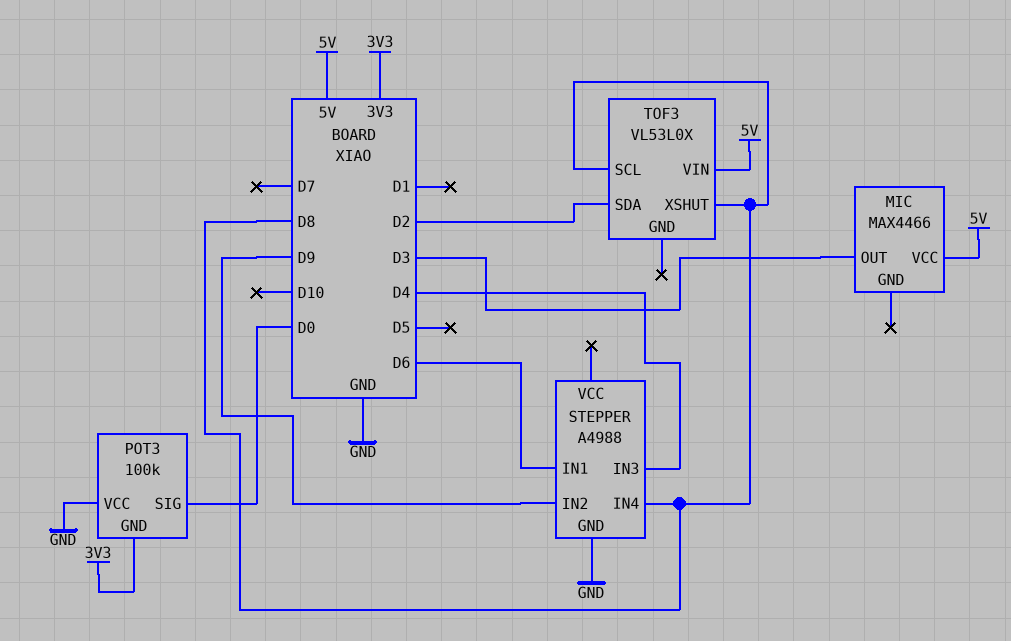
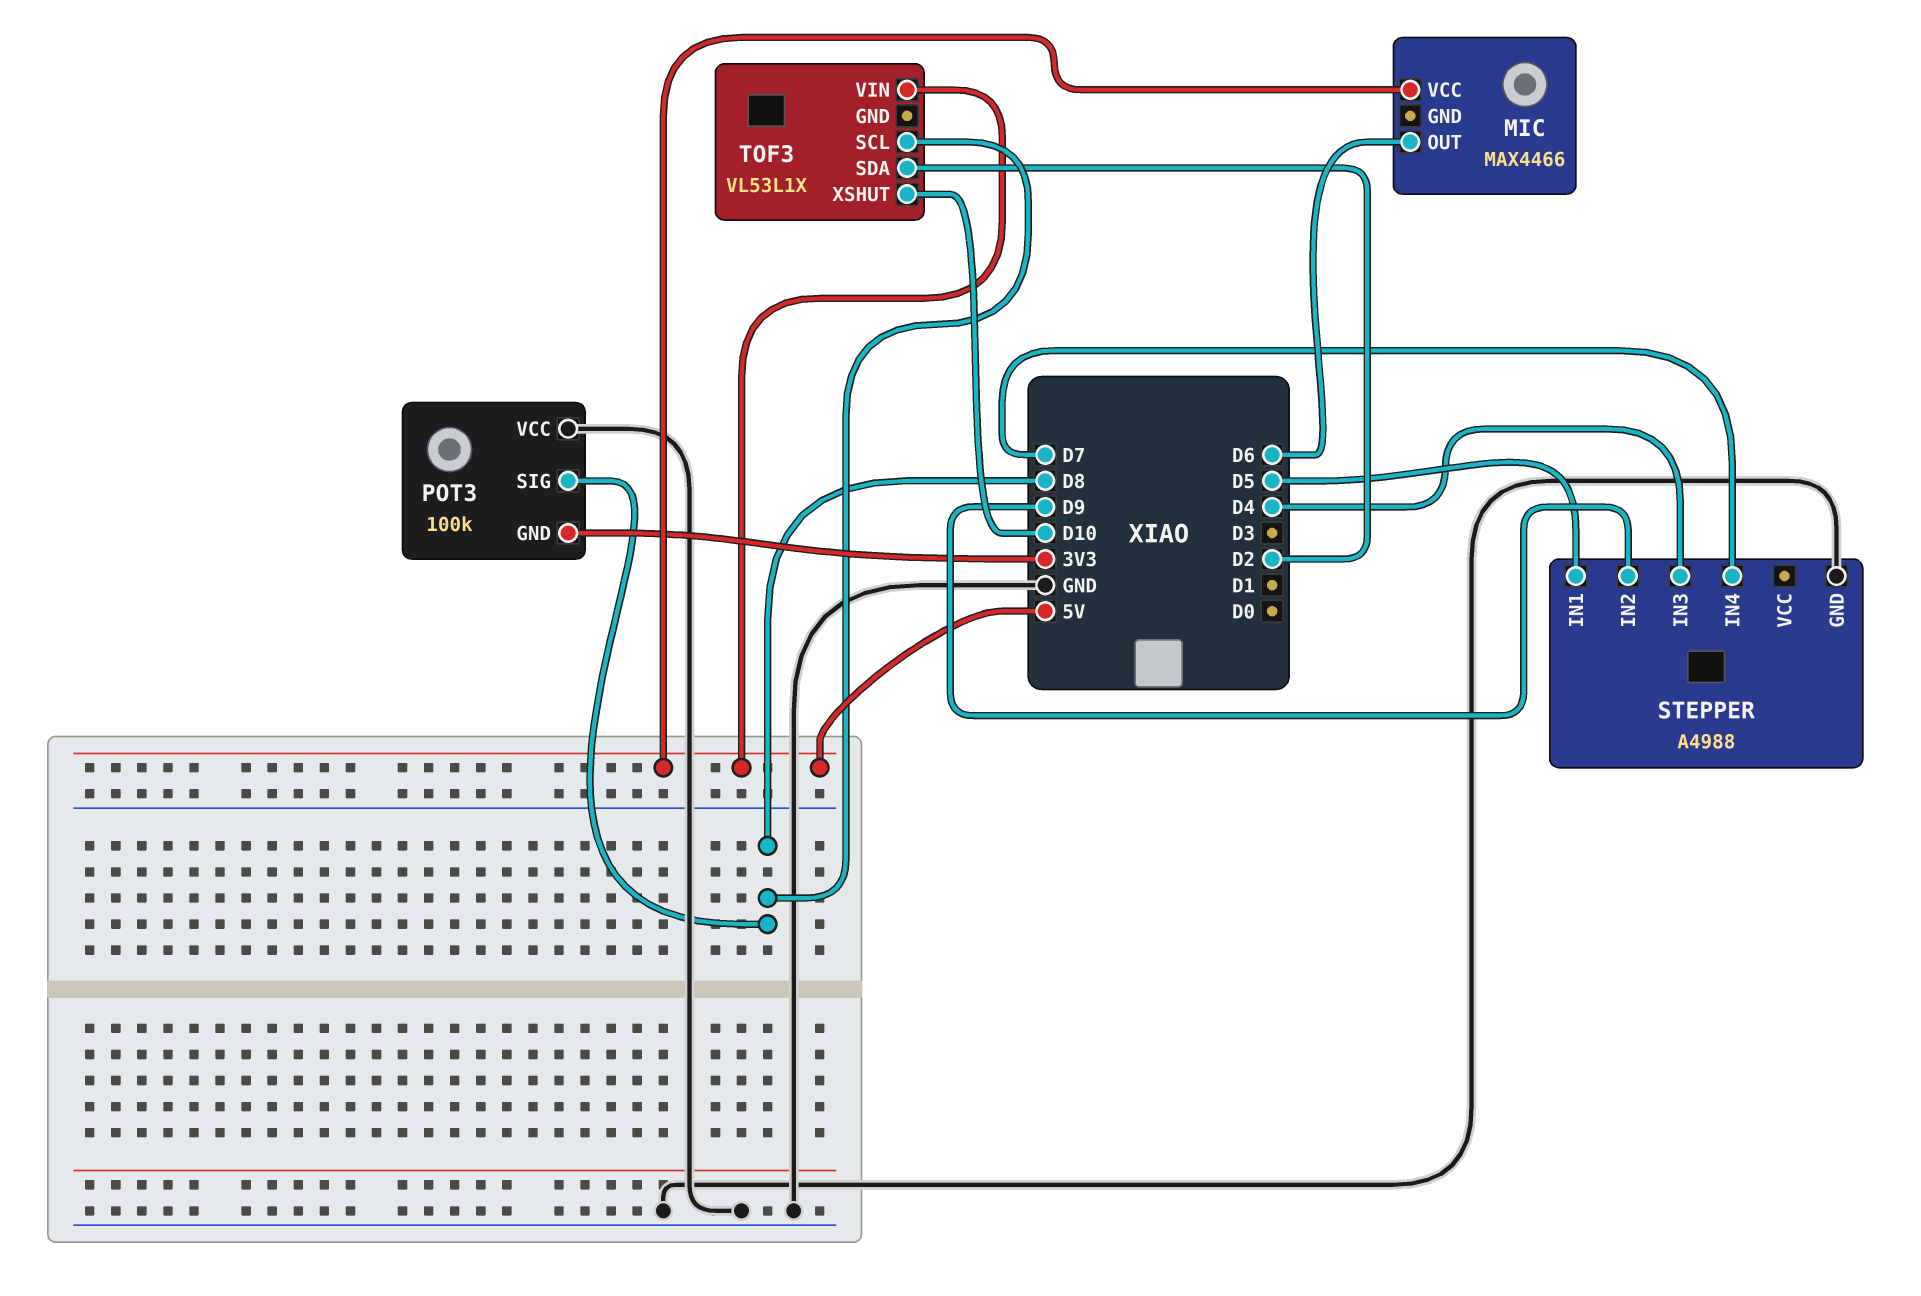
MIC pin OUT: D3 -> D6
POT3 pin SIG: D0 -> D8
STEPPER pin IN1: D6 -> D5
STEPPER pin IN4: D8 -> D7
TOF3: VL53L0X -> VL53L1X
TOF3 pin XSHUT: D8 -> D10

